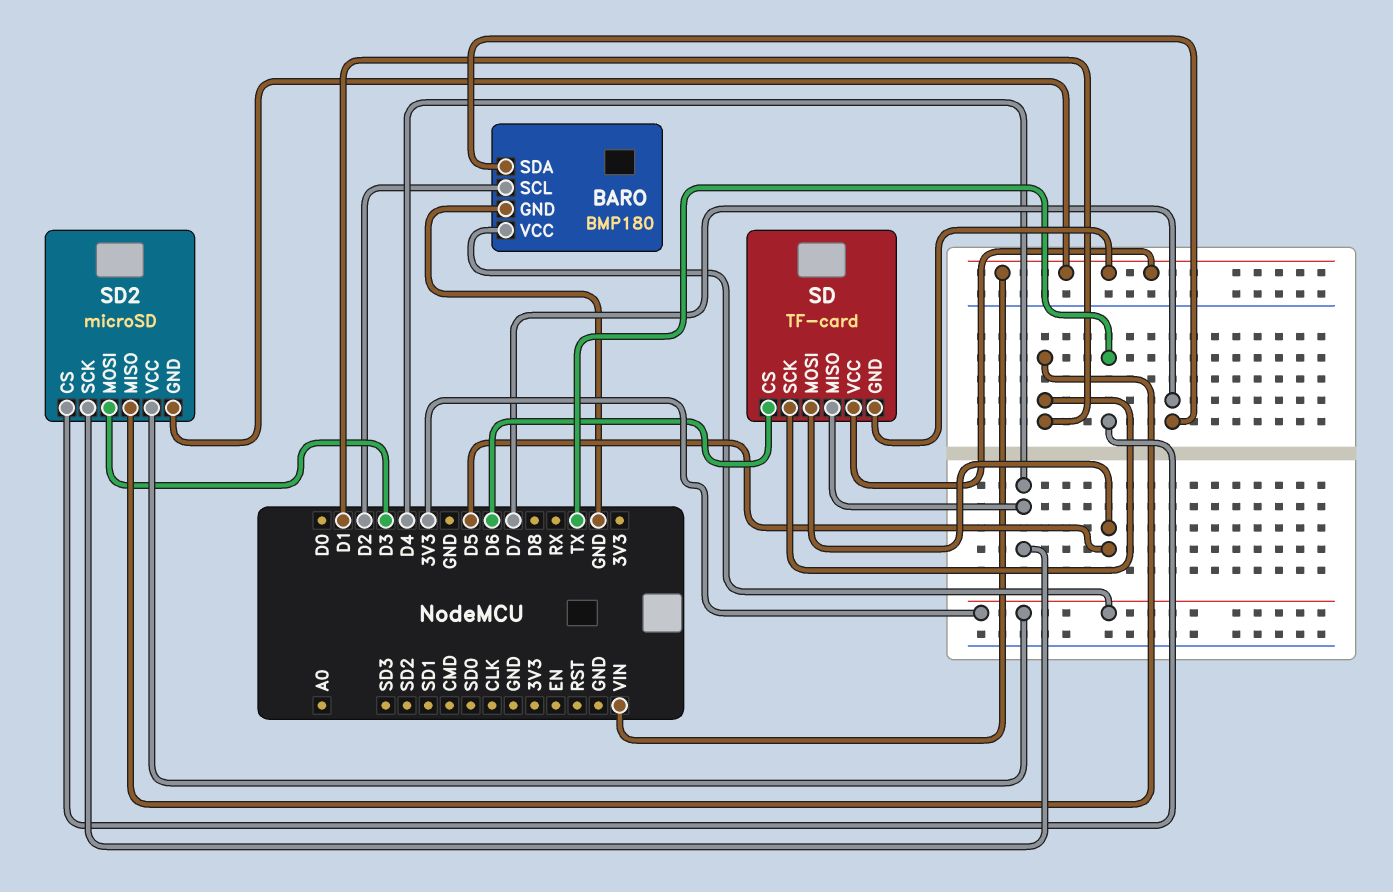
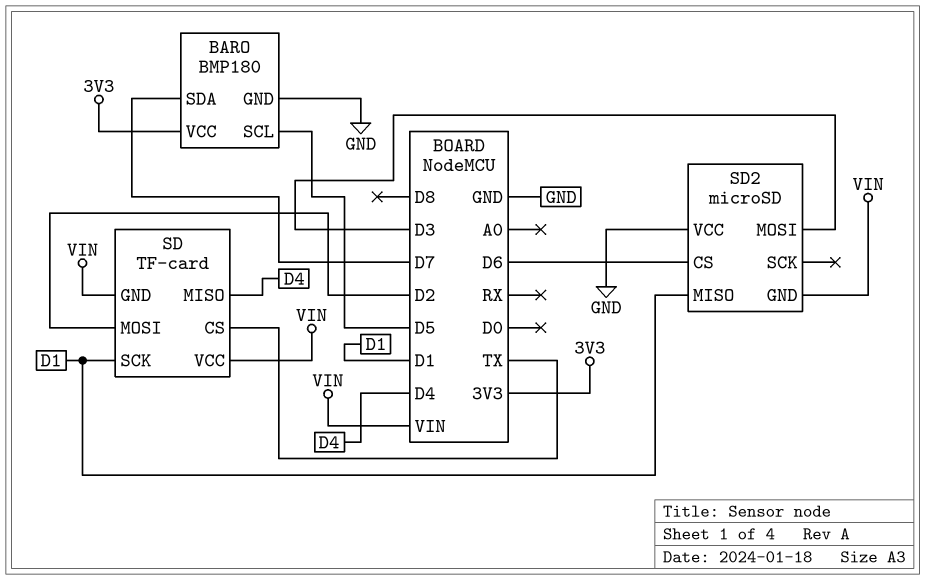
BARO pin SCL: D2 -> D5
SD pin CS: D6 -> TX
SD pin MOSI: D5 -> D2
SD2 pin CS: TX -> D6
SD2 pin SCK: D4 -> none
SD2 pin VCC: 3V3 -> GND

